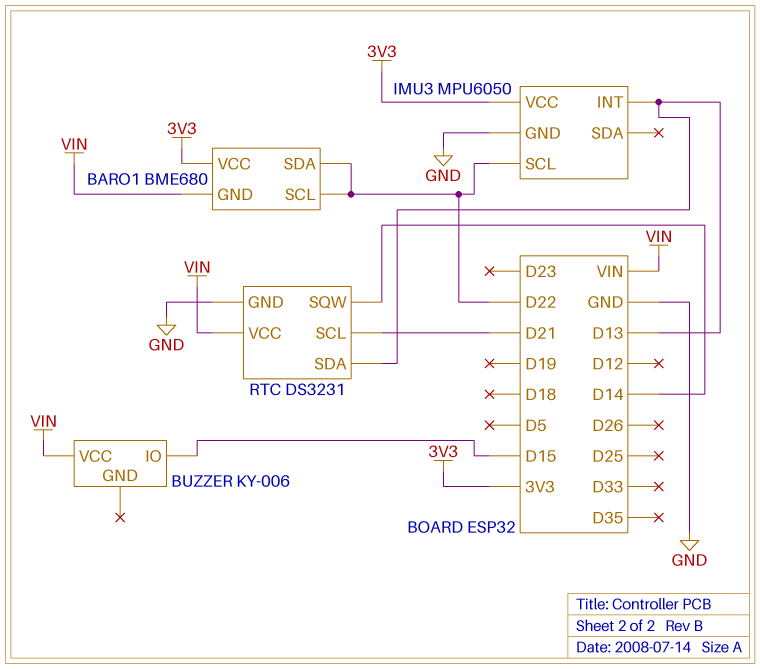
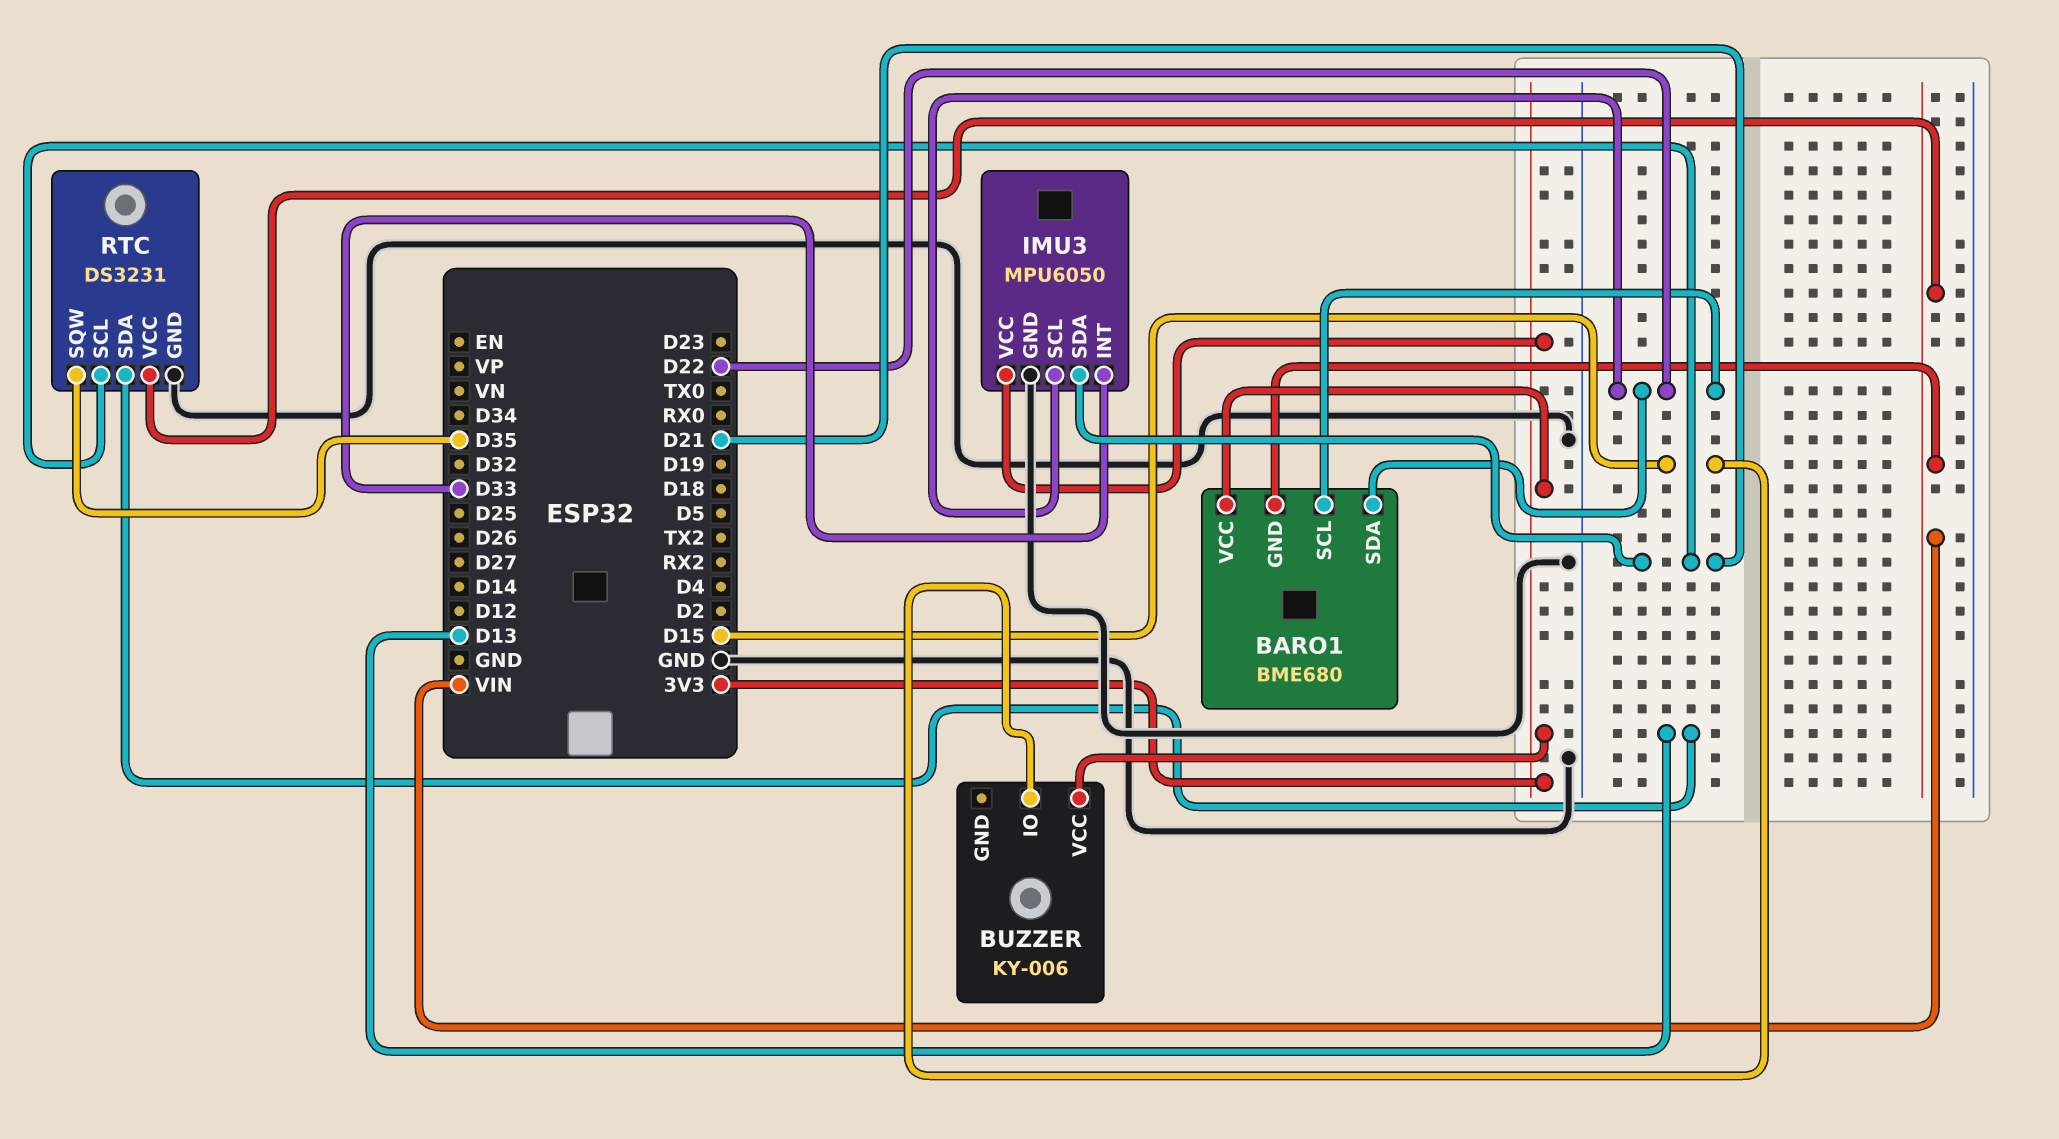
BUZZER pin VCC: VIN -> 3V3
IMU3 pin INT: D13 -> D33
IMU3 pin SDA: none -> D21
RTC pin SQW: D14 -> D35

